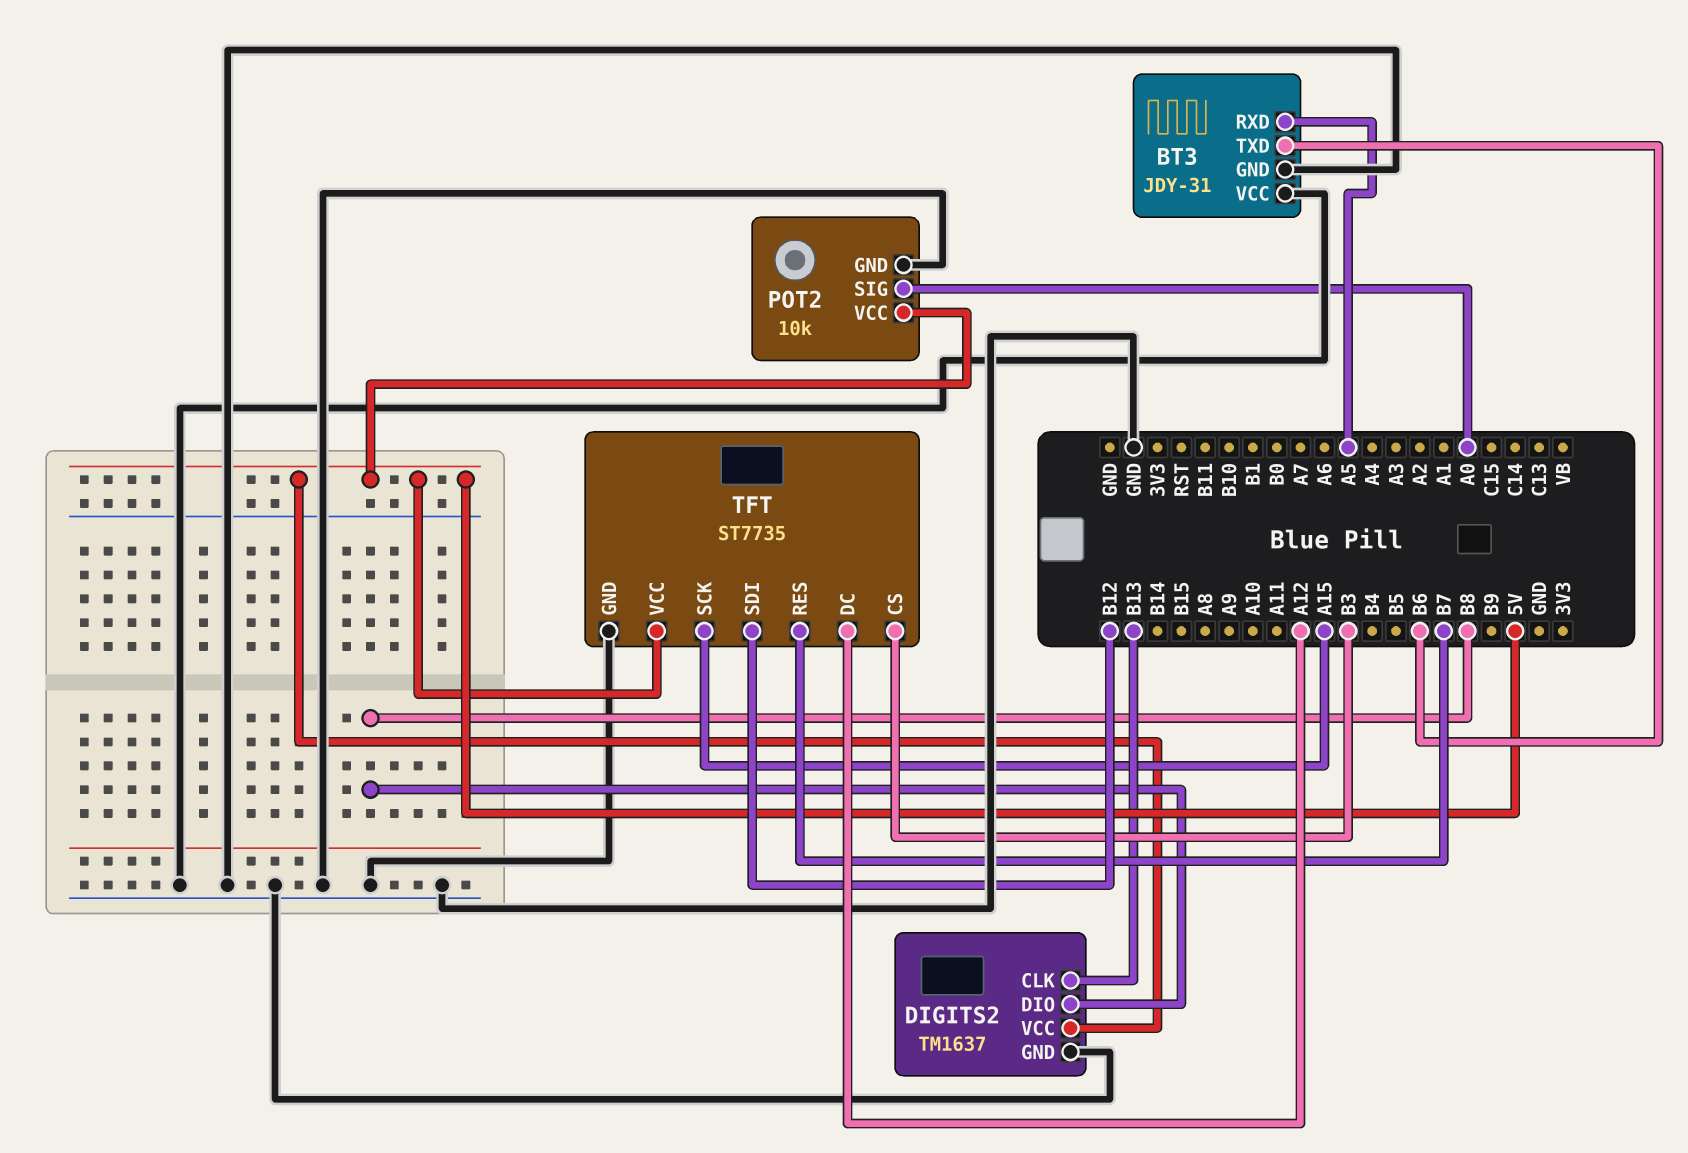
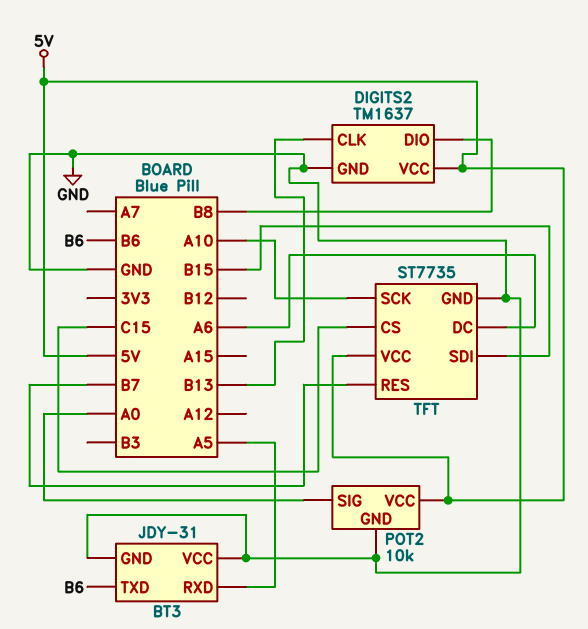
TFT pin CS: B3 -> C15
TFT pin DC: A12 -> A6
TFT pin SCK: A15 -> A10
TFT pin SDI: B12 -> B15

